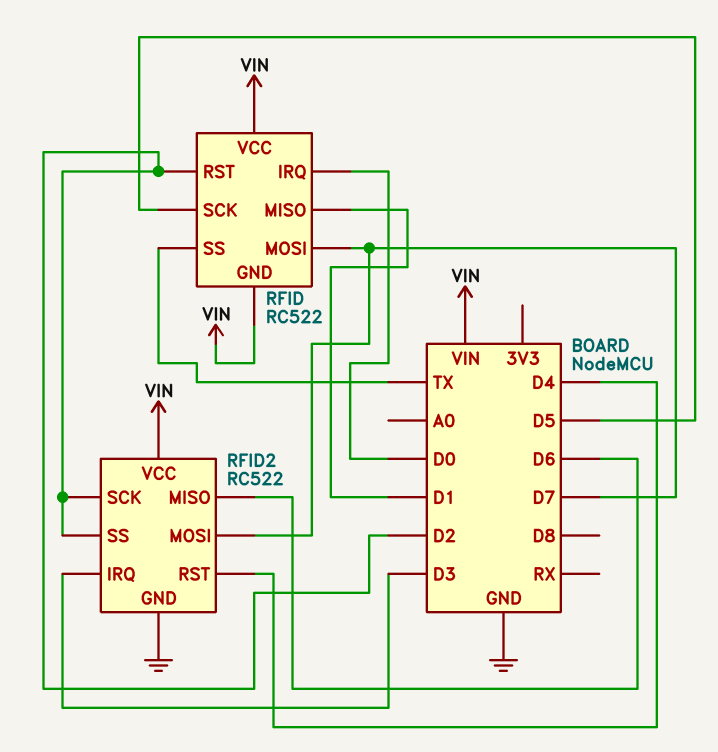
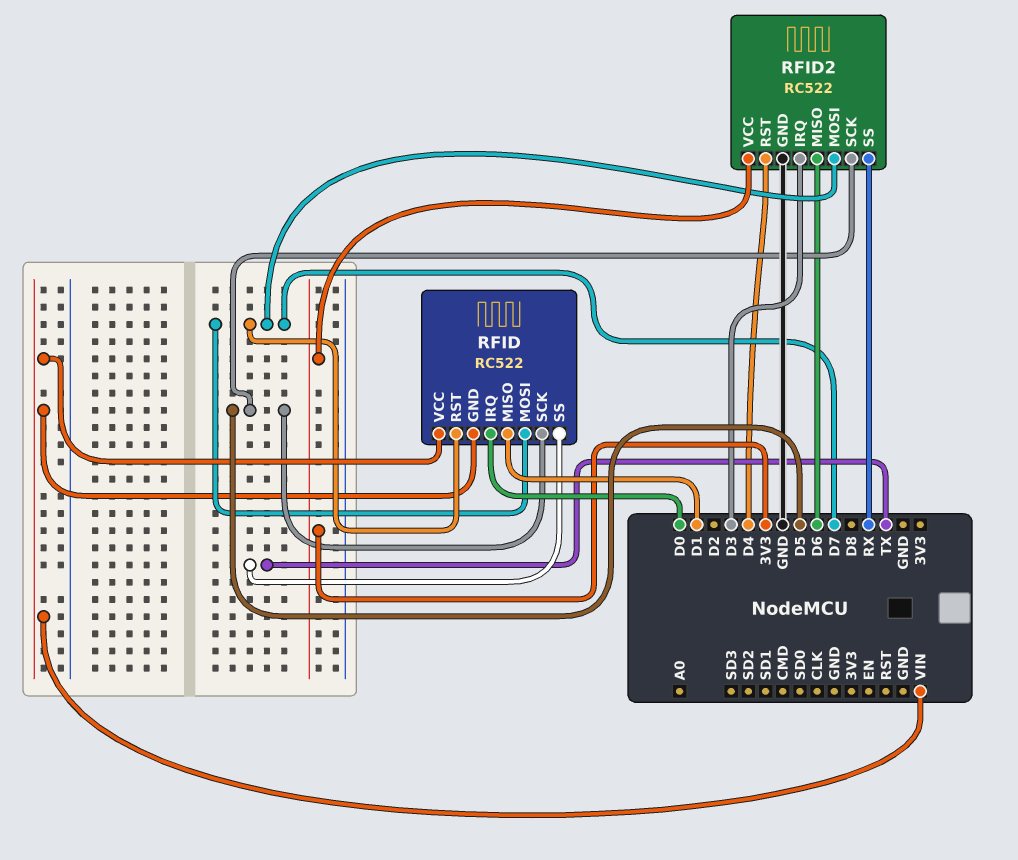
RFID pin RST: D2 -> D7
RFID2 pin SCK: D2 -> D5
RFID2 pin SS: D2 -> RX
RFID2 pin VCC: VIN -> 3V3

